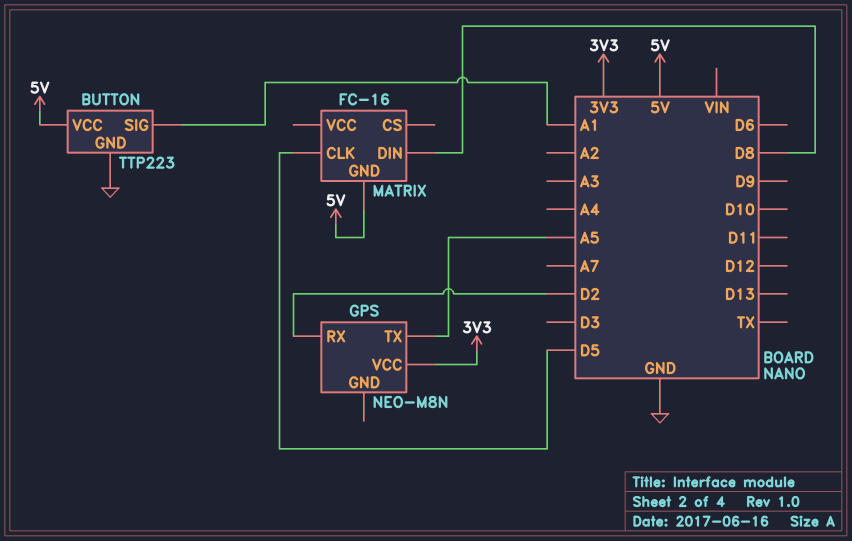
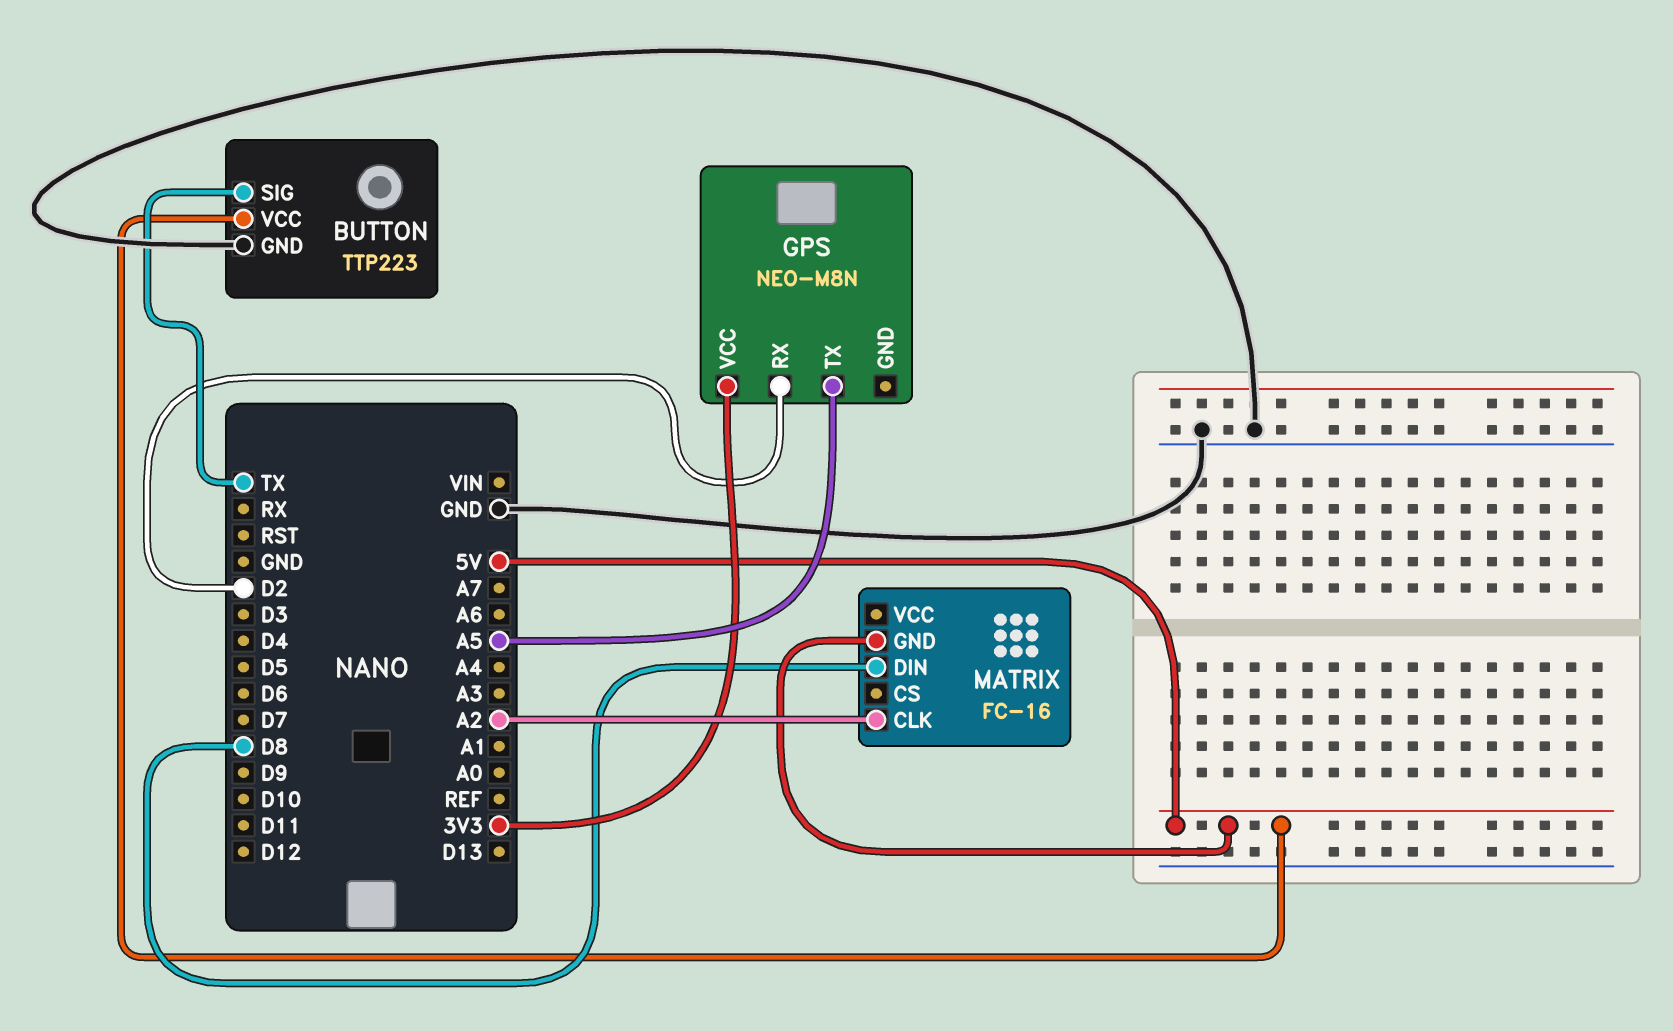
BUTTON pin SIG: A1 -> TX
MATRIX pin CLK: D5 -> A2

